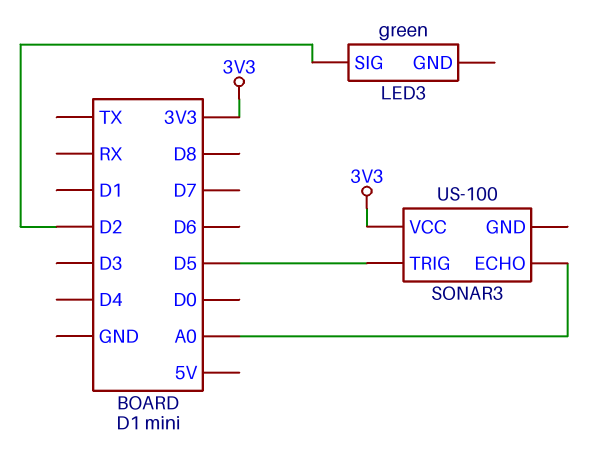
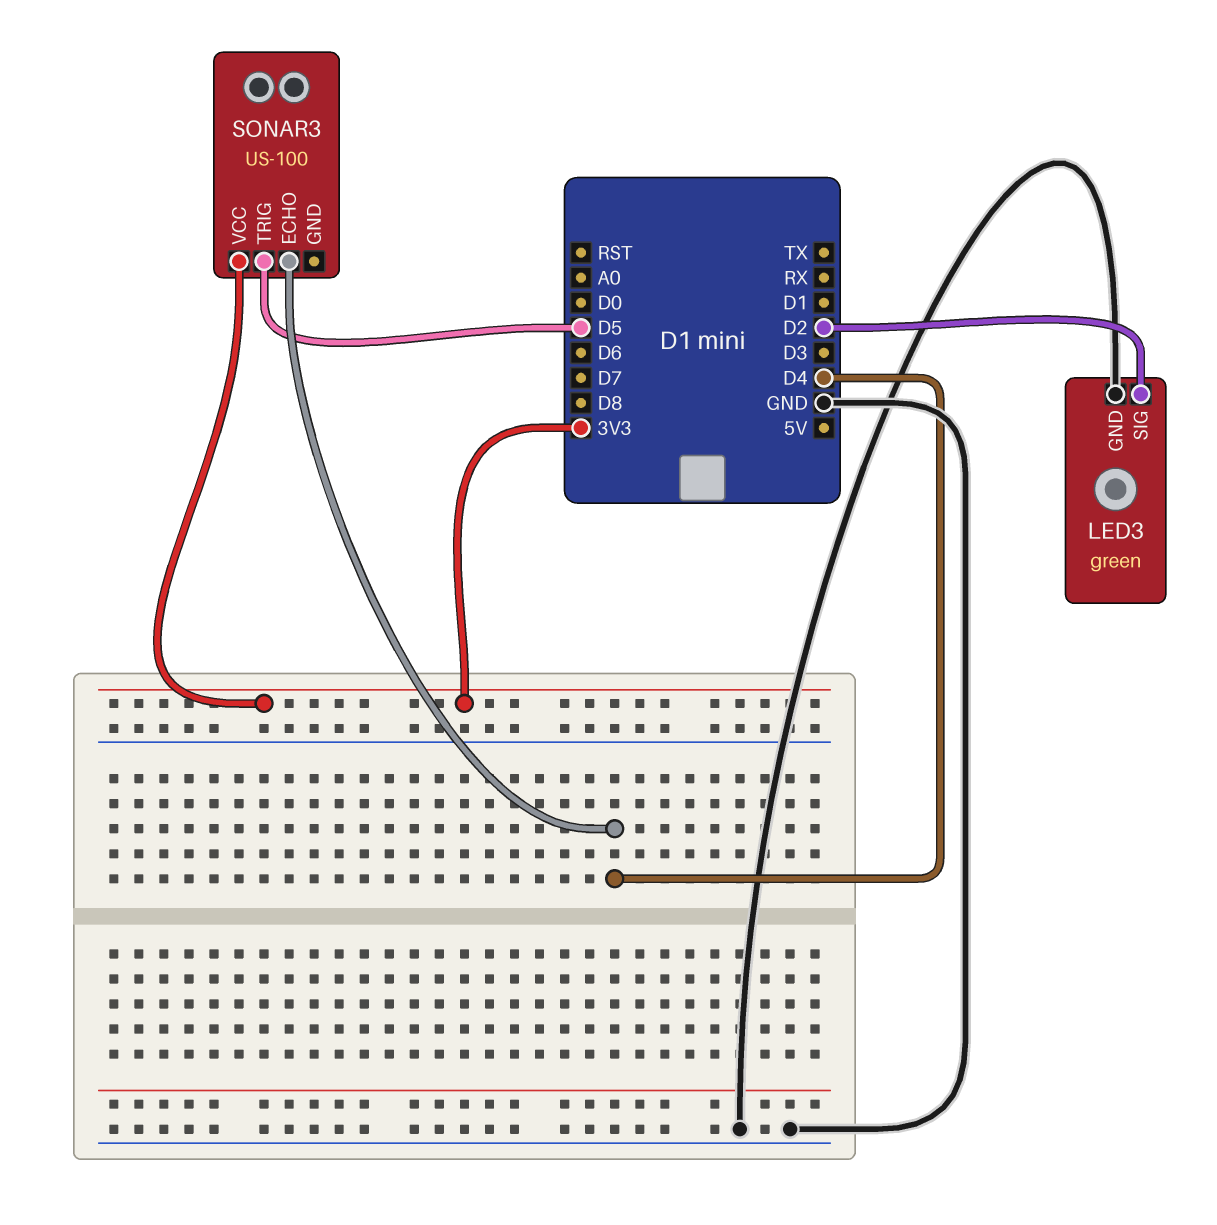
LED3 pin GND: none -> GND
SONAR3 pin ECHO: A0 -> D4

